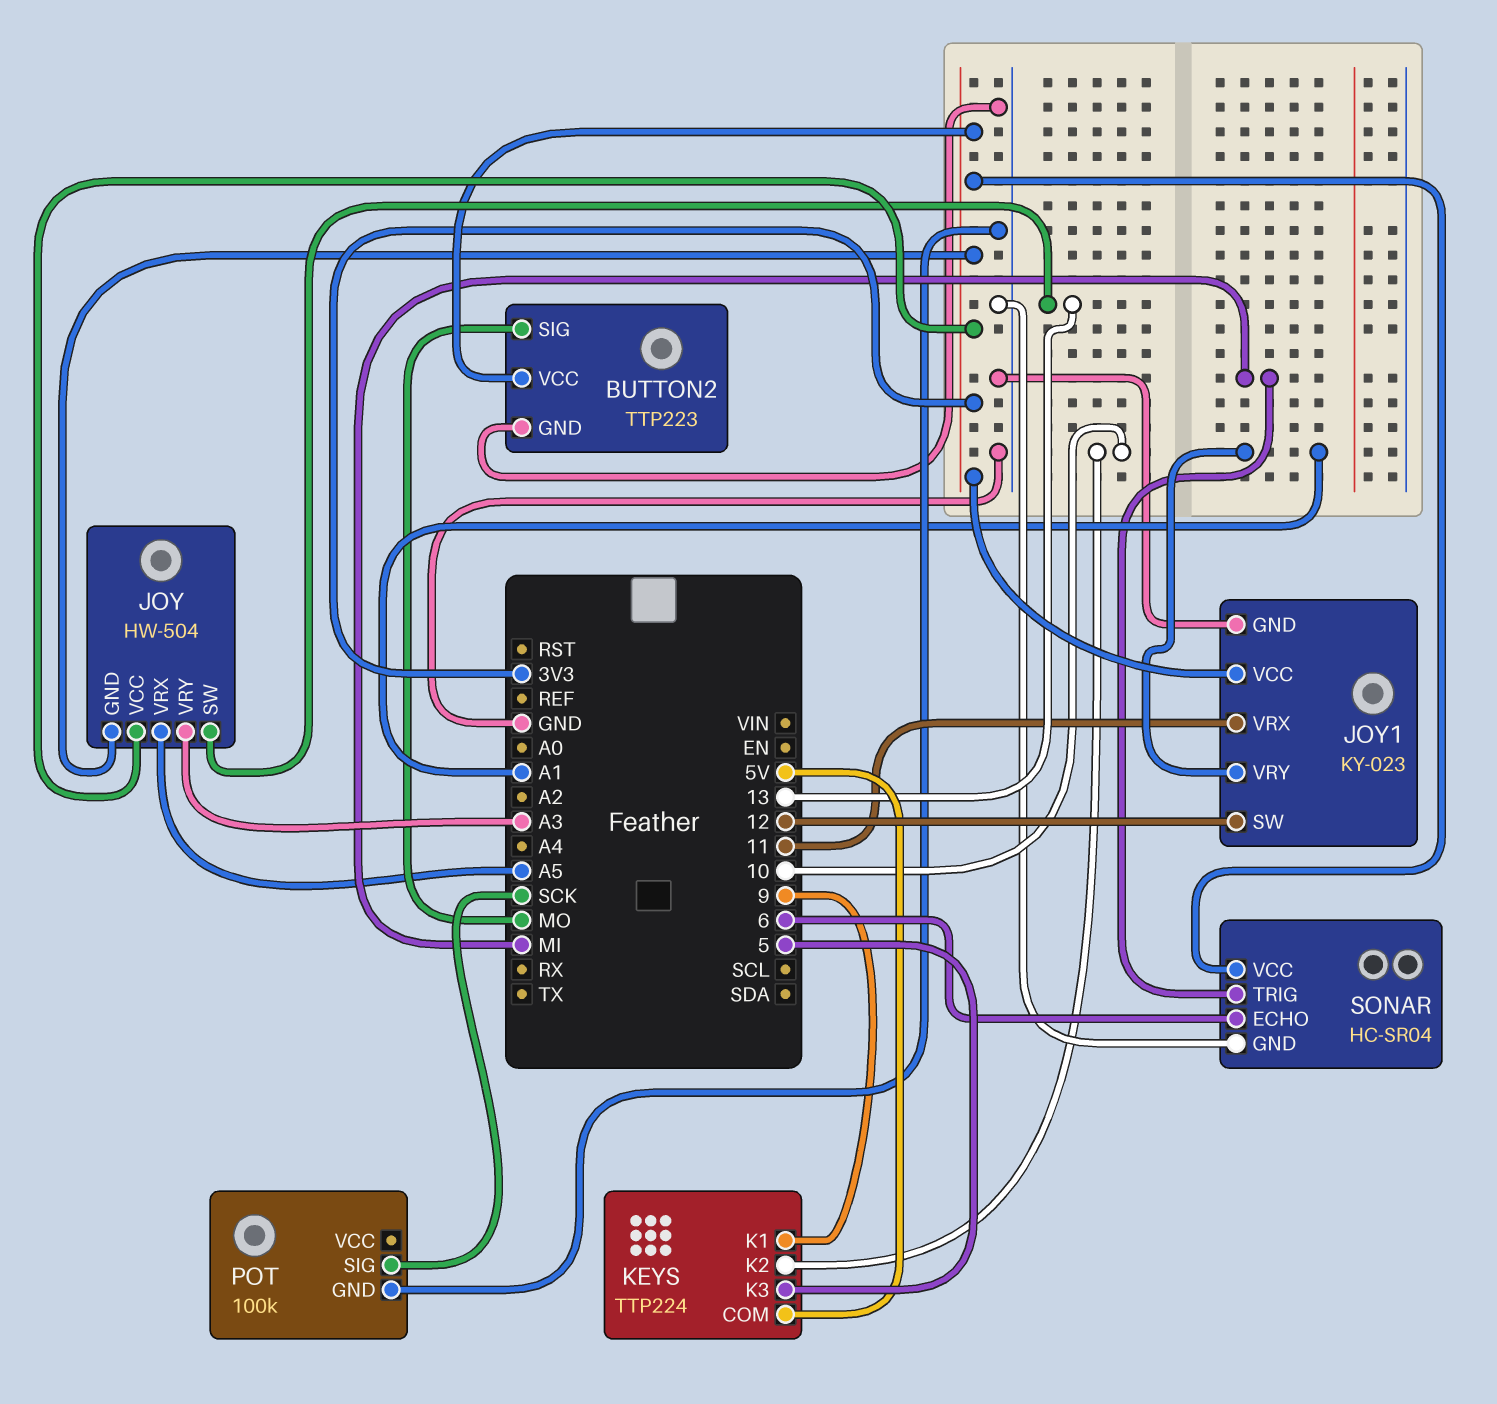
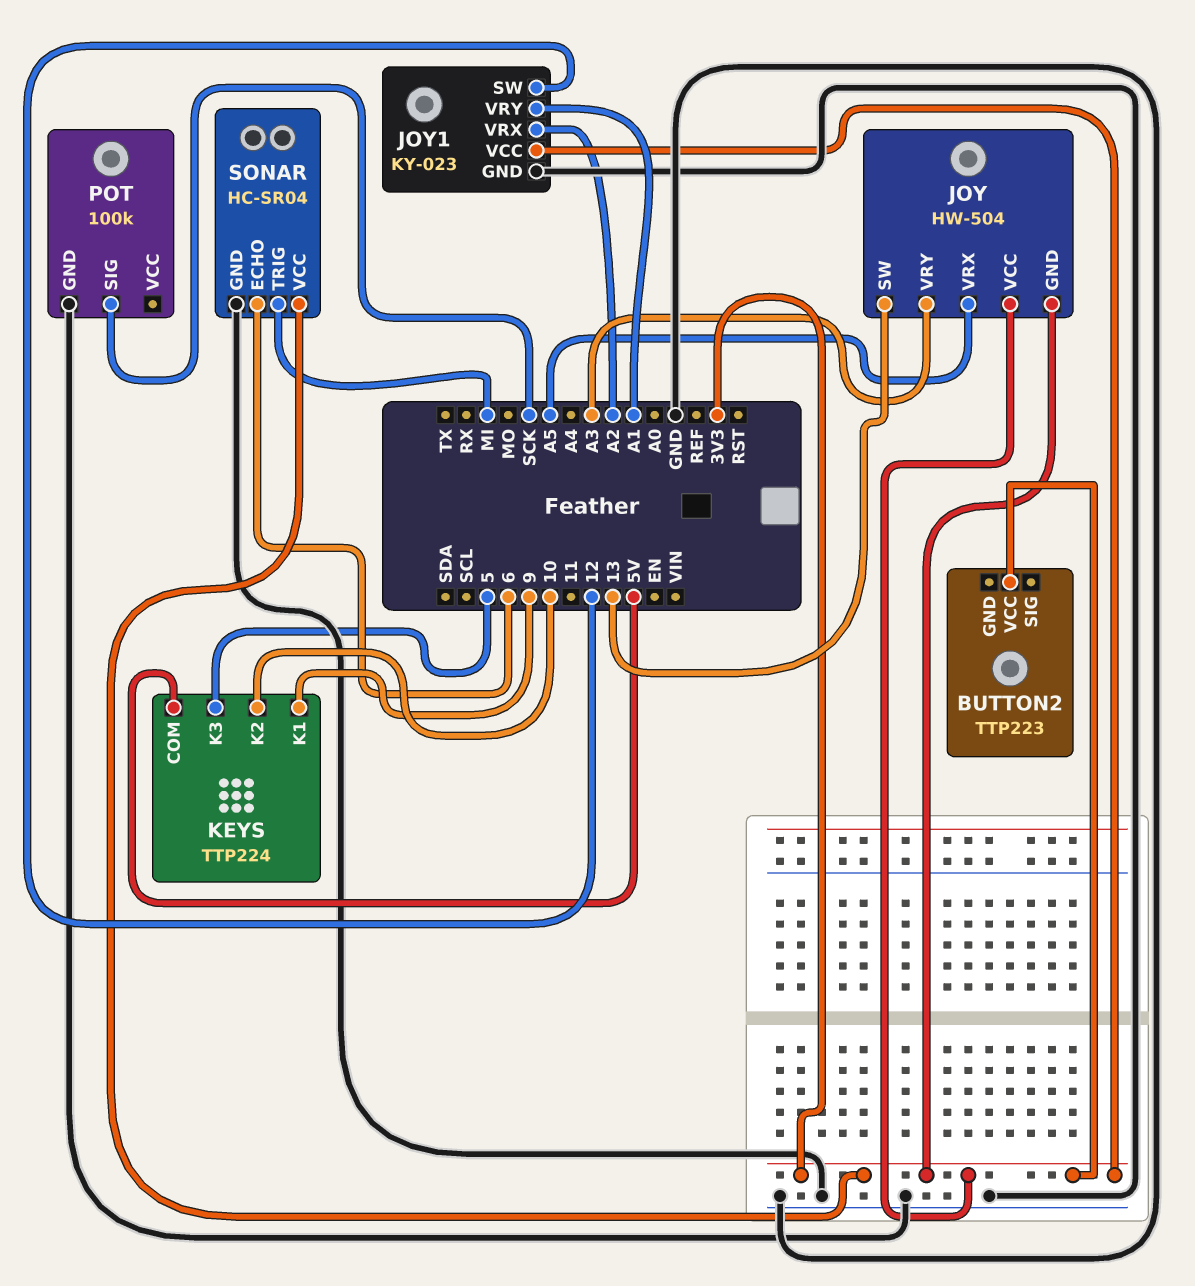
BUTTON2 pin GND: GND -> none
BUTTON2 pin SIG: MO -> none
JOY1 pin VRX: 11 -> A2

